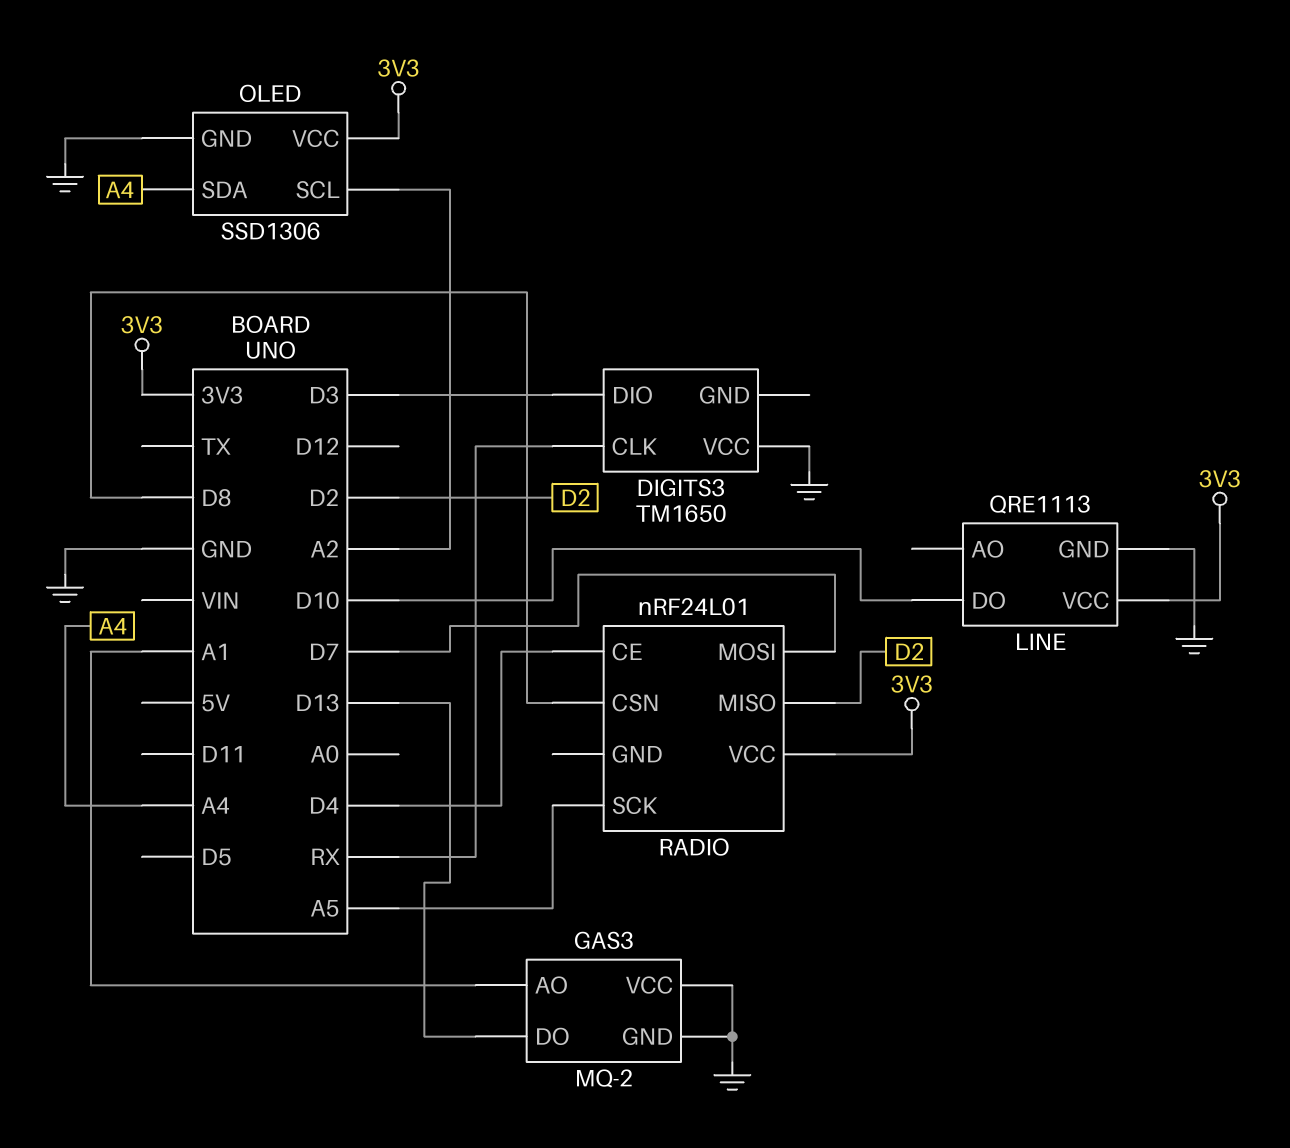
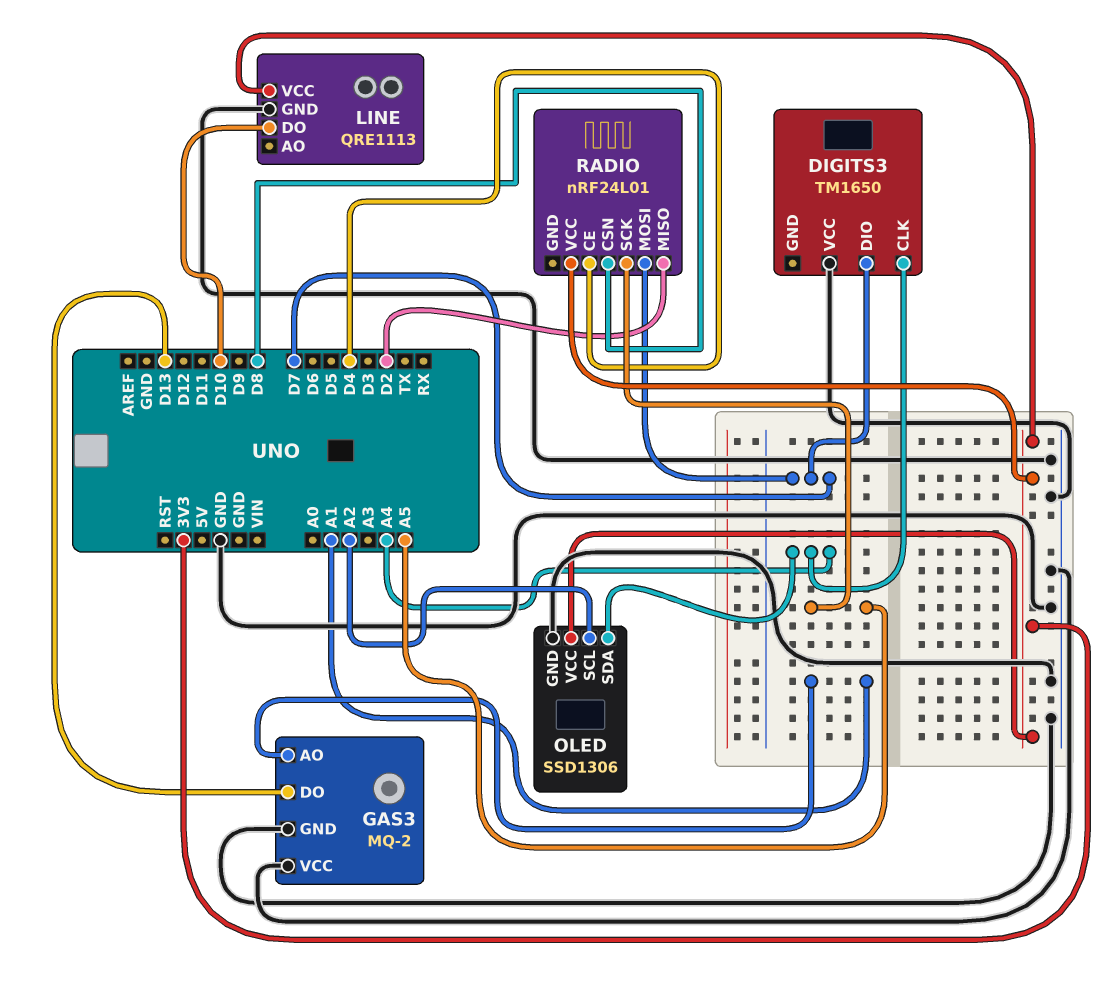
DIGITS3 pin CLK: RX -> A4
DIGITS3 pin DIO: D3 -> D7

